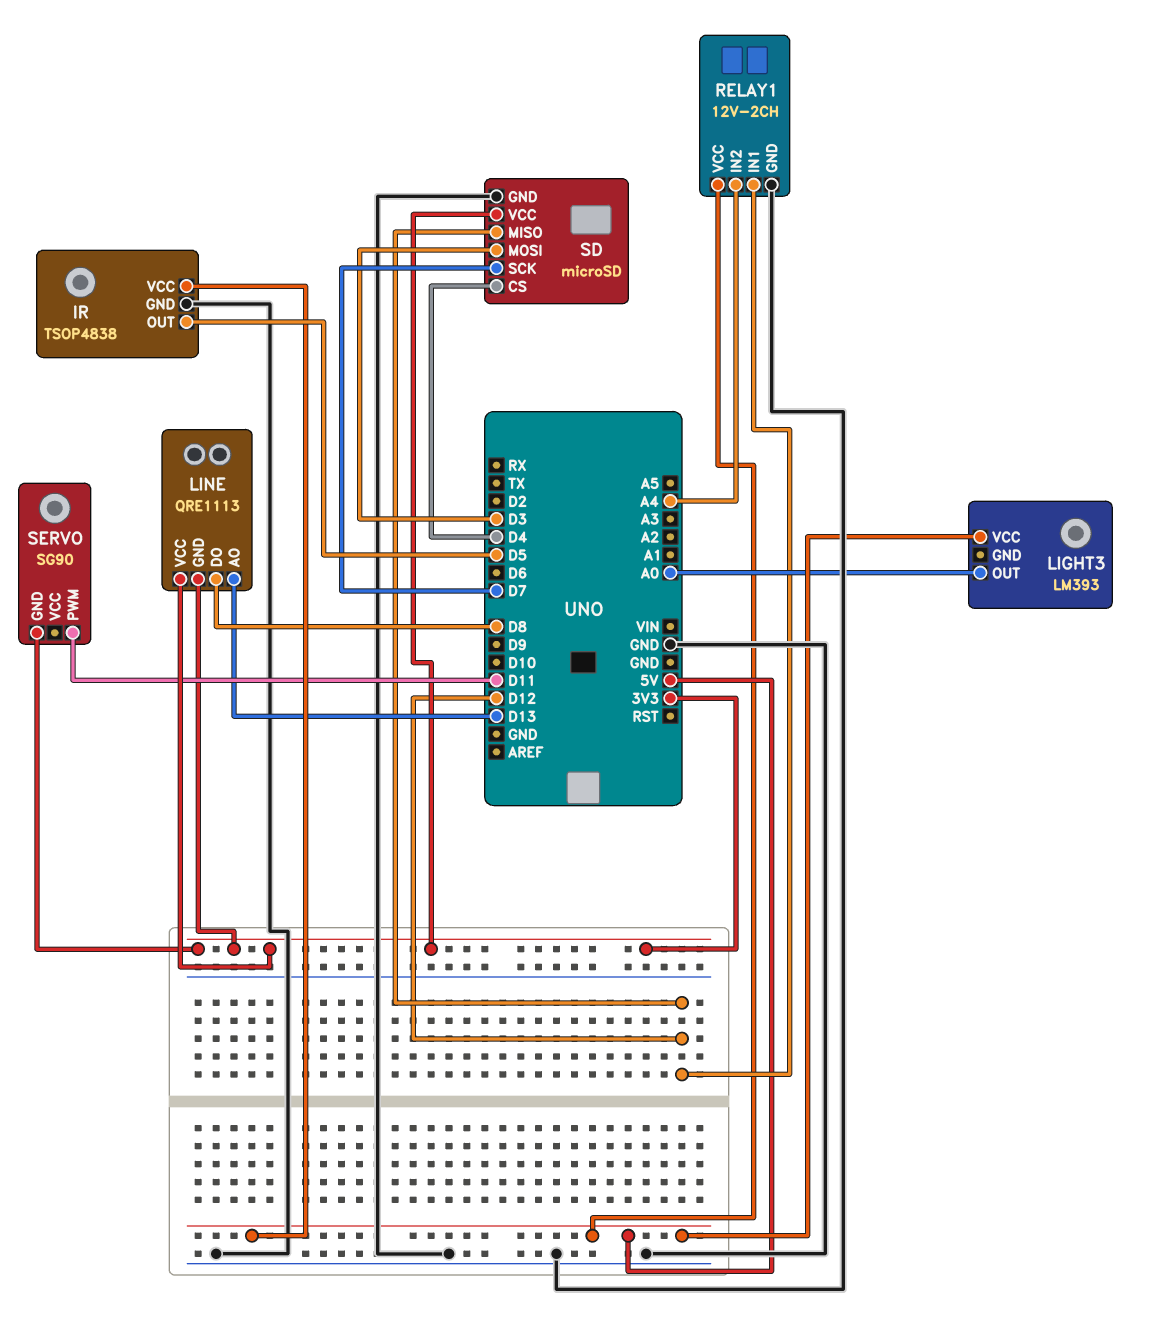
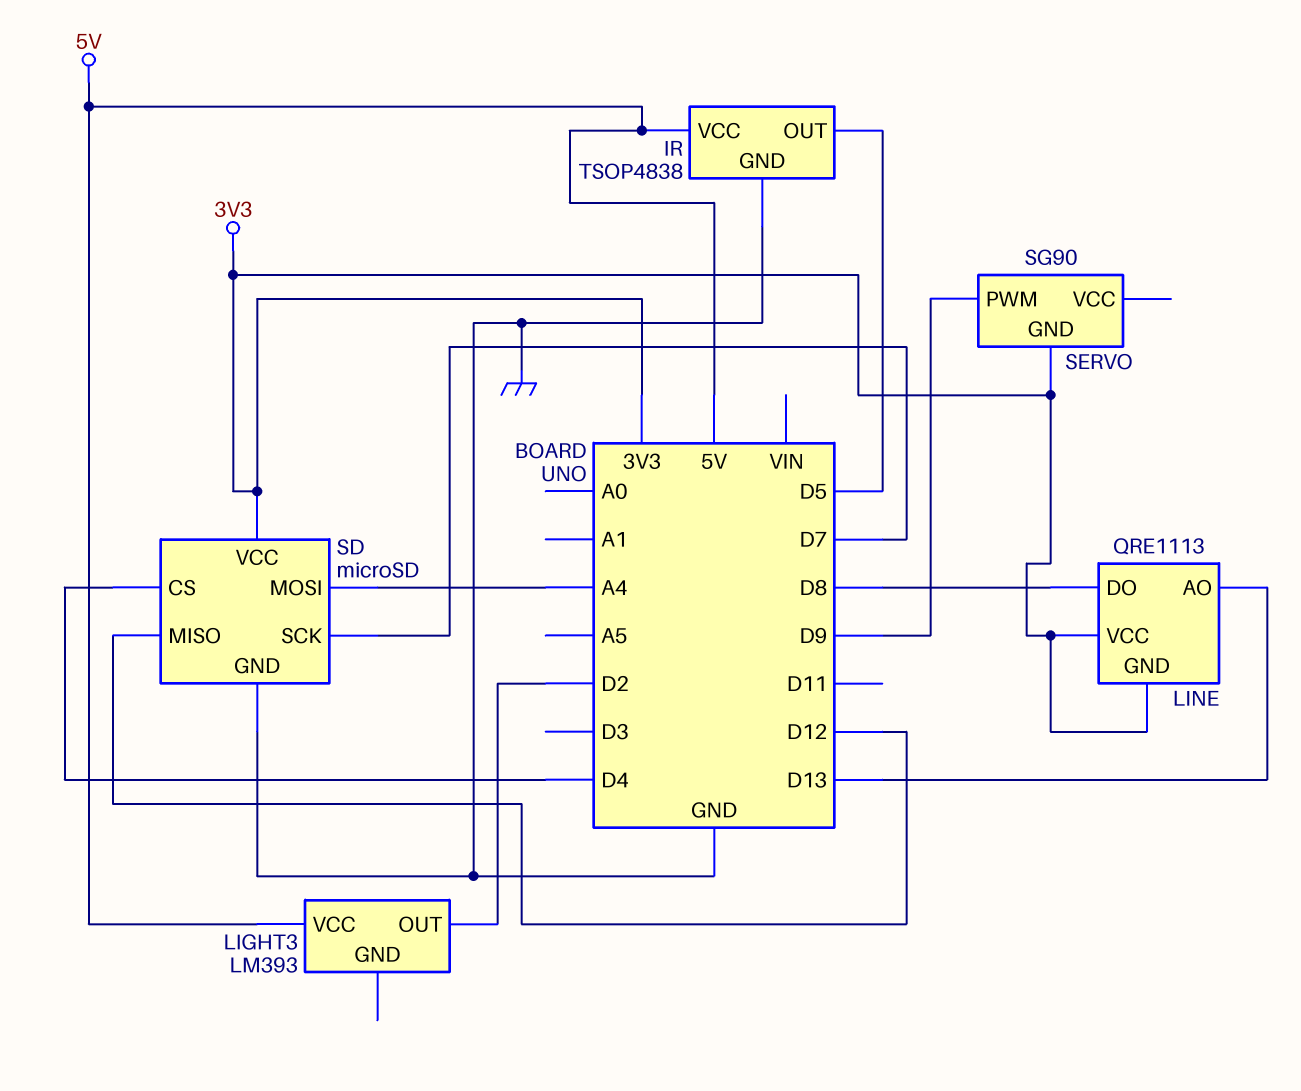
LIGHT3 pin OUT: A0 -> D2
RELAY1: 12V-2CH -> none
RELAY1 pin GND: GND -> none
RELAY1 pin IN1: D12 -> none
RELAY1 pin IN2: A4 -> none
RELAY1 pin VCC: 5V -> none
SD pin MOSI: D3 -> A4
SERVO pin PWM: D11 -> D9

